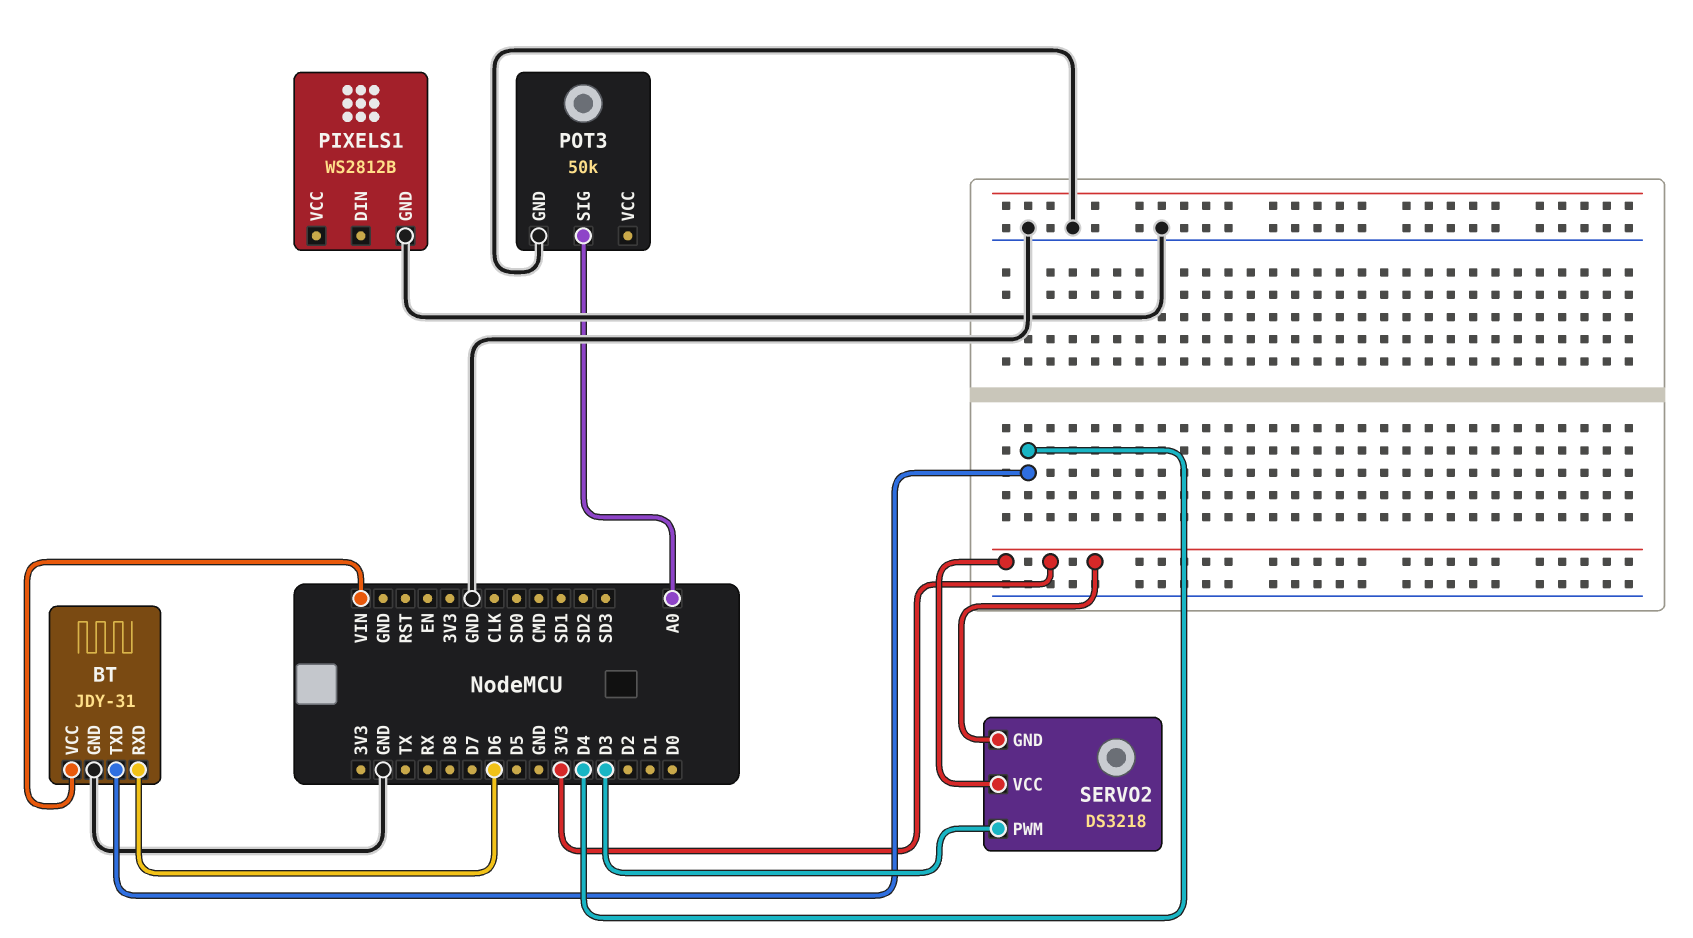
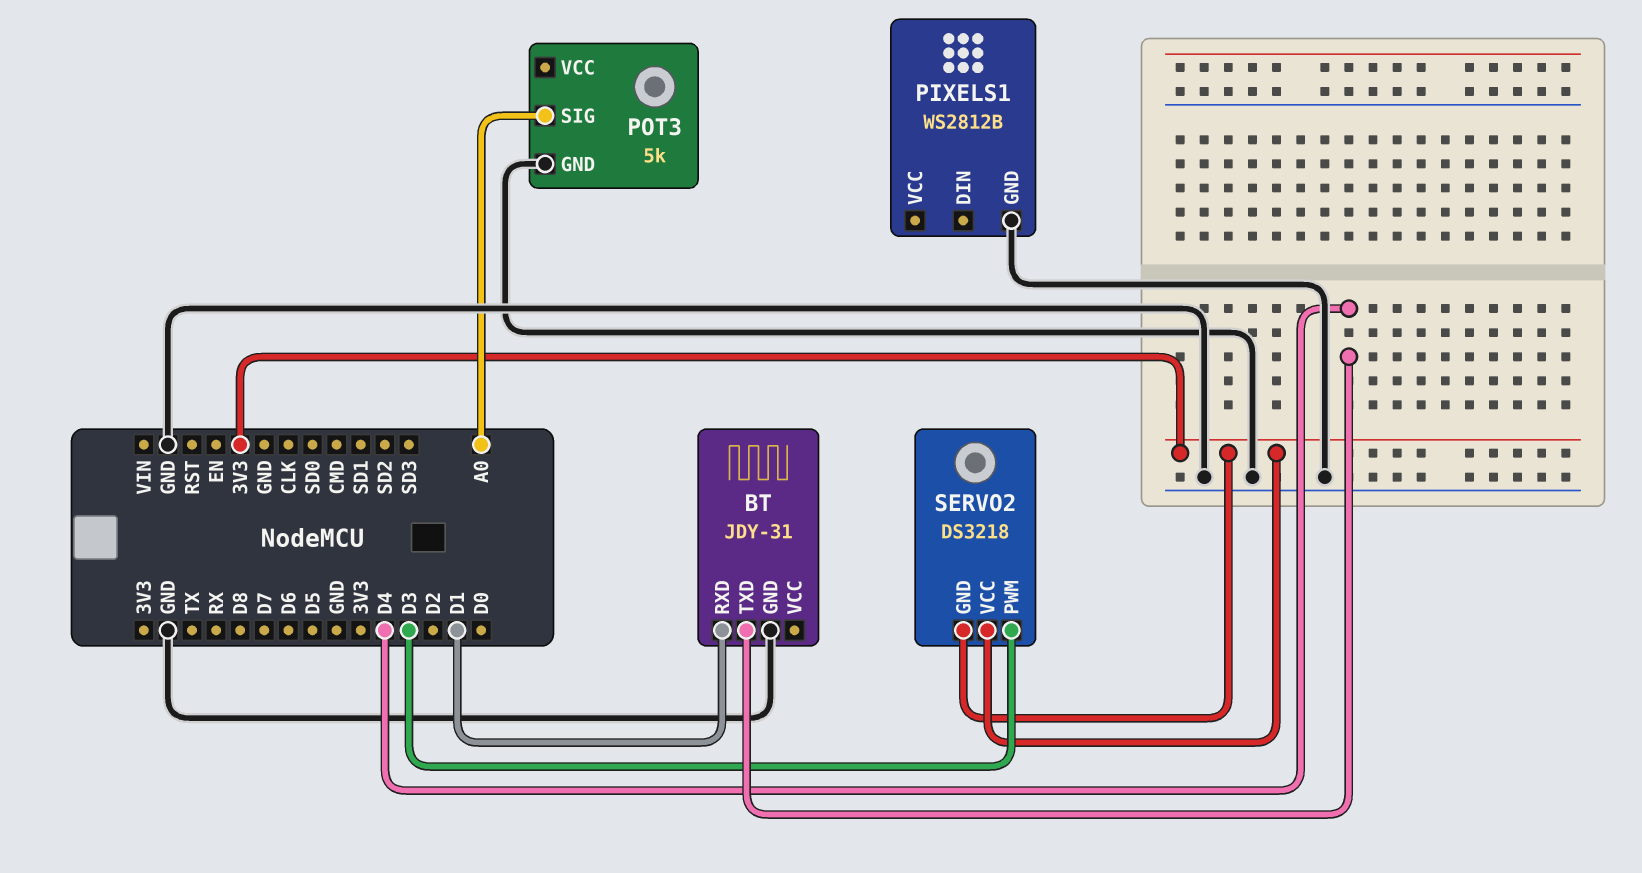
BT pin RXD: D6 -> D1
BT pin VCC: VIN -> none
POT3: 50k -> 5k

